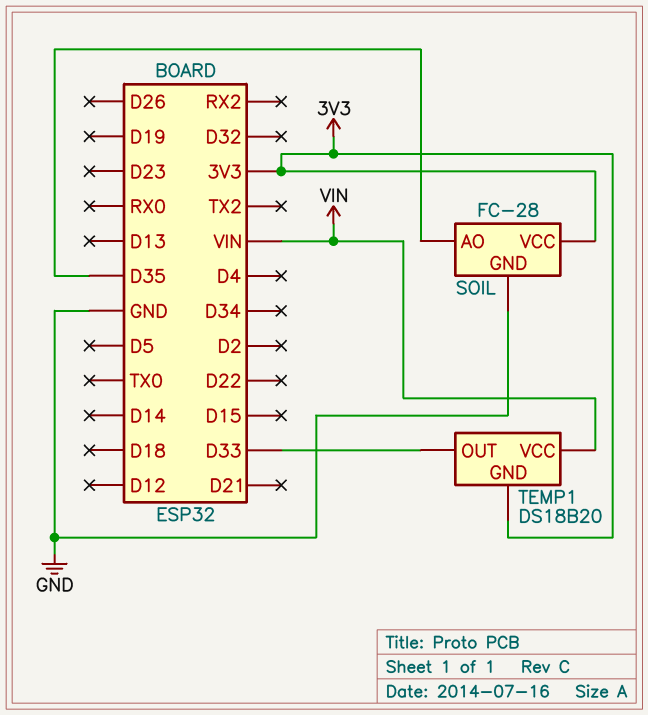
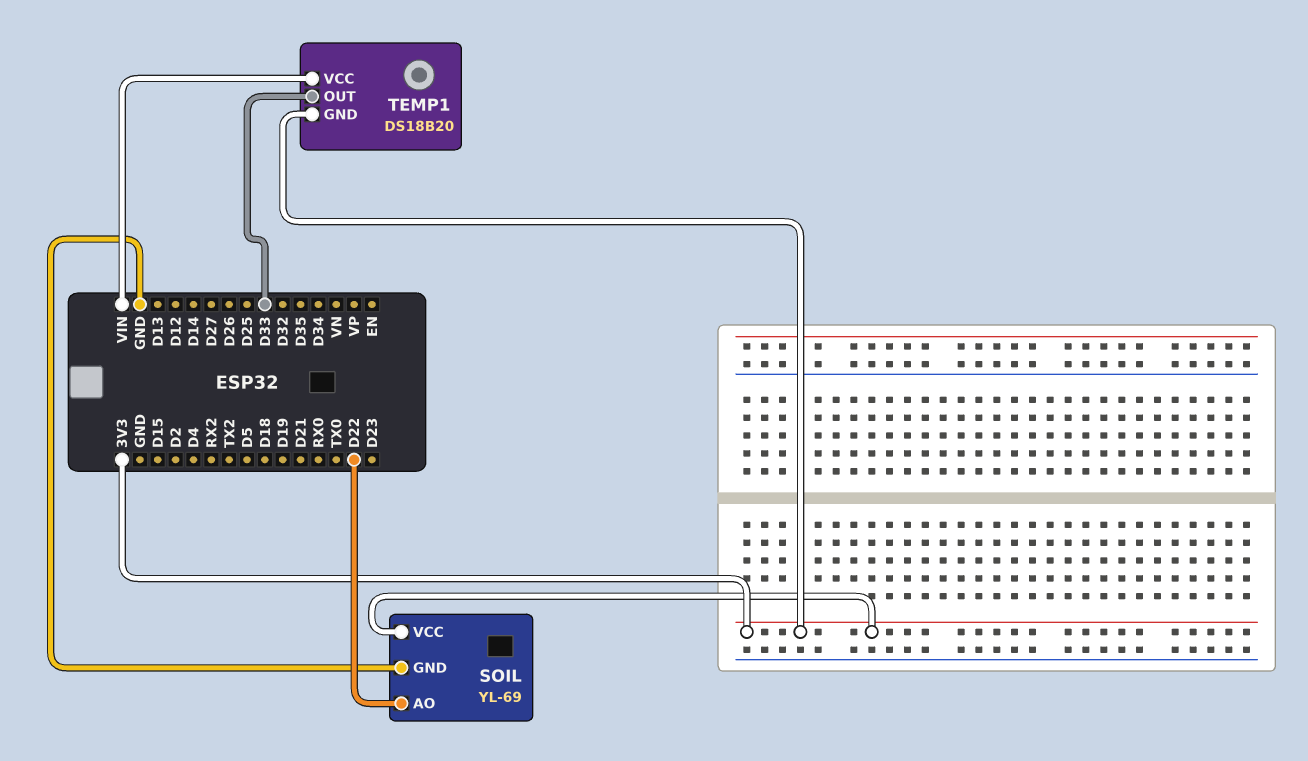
SOIL: FC-28 -> YL-69
SOIL pin AO: D35 -> D22

